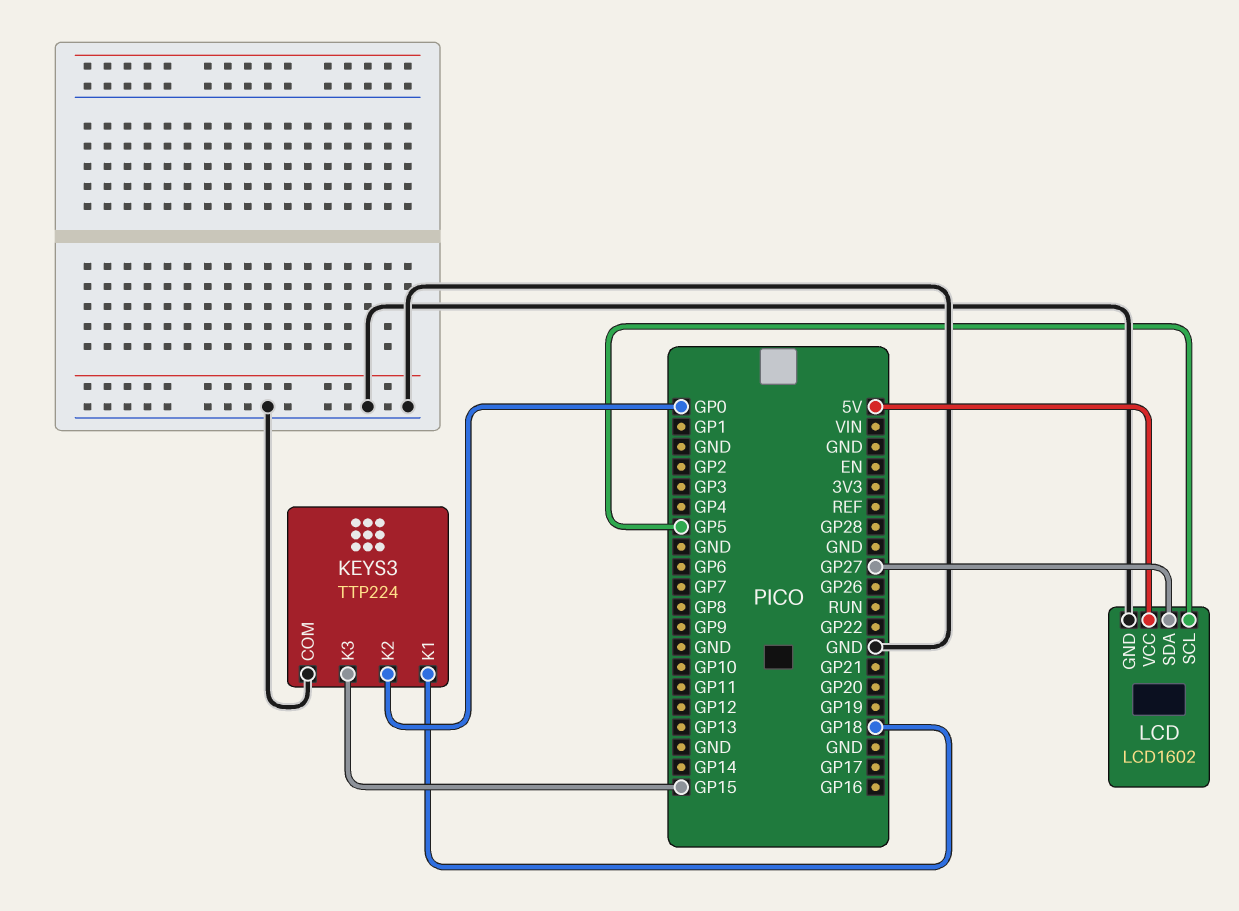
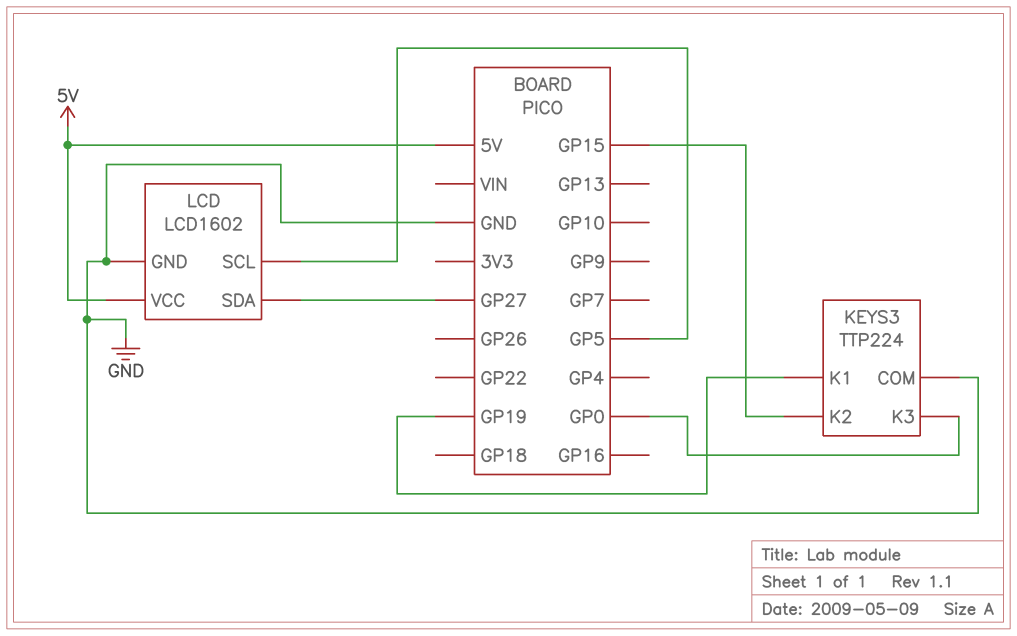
KEYS3 pin K1: GP18 -> GP19
KEYS3 pin K2: GP0 -> GP15
KEYS3 pin K3: GP15 -> GP0

